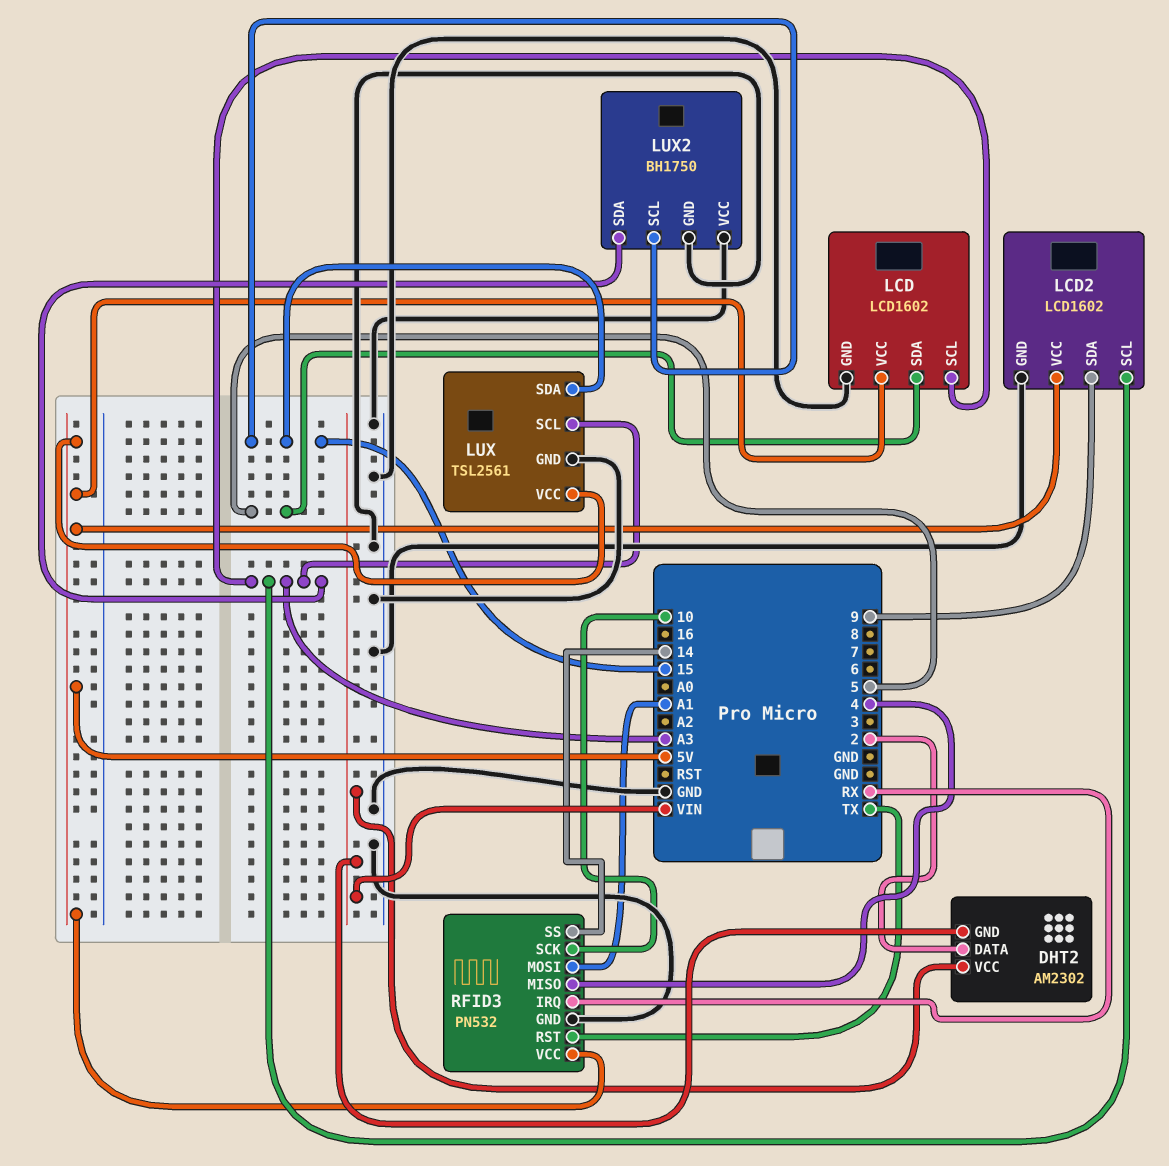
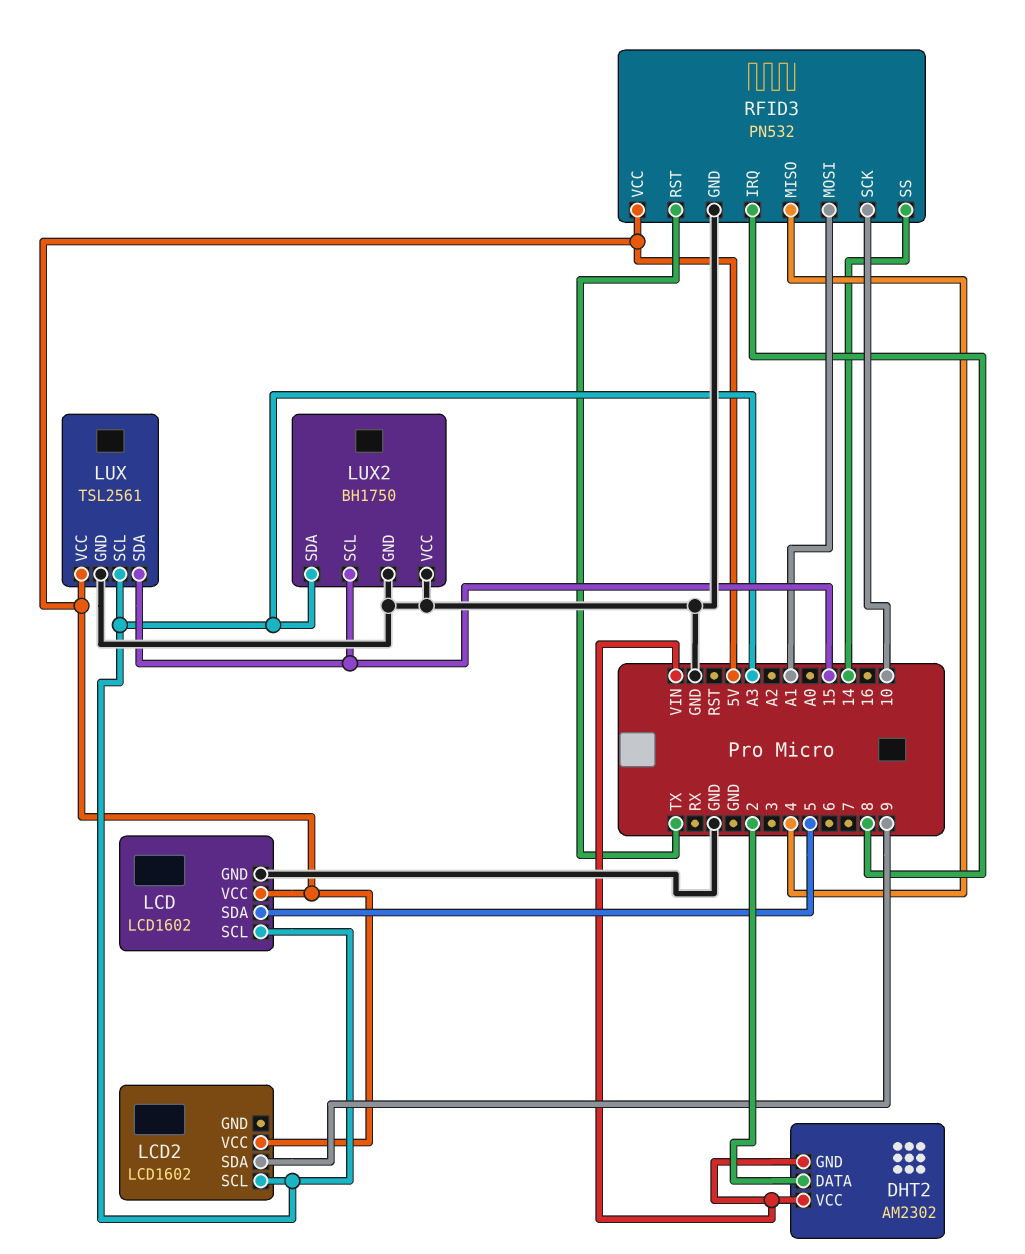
LCD2 pin GND: GND -> none
RFID3 pin IRQ: RX -> 8

